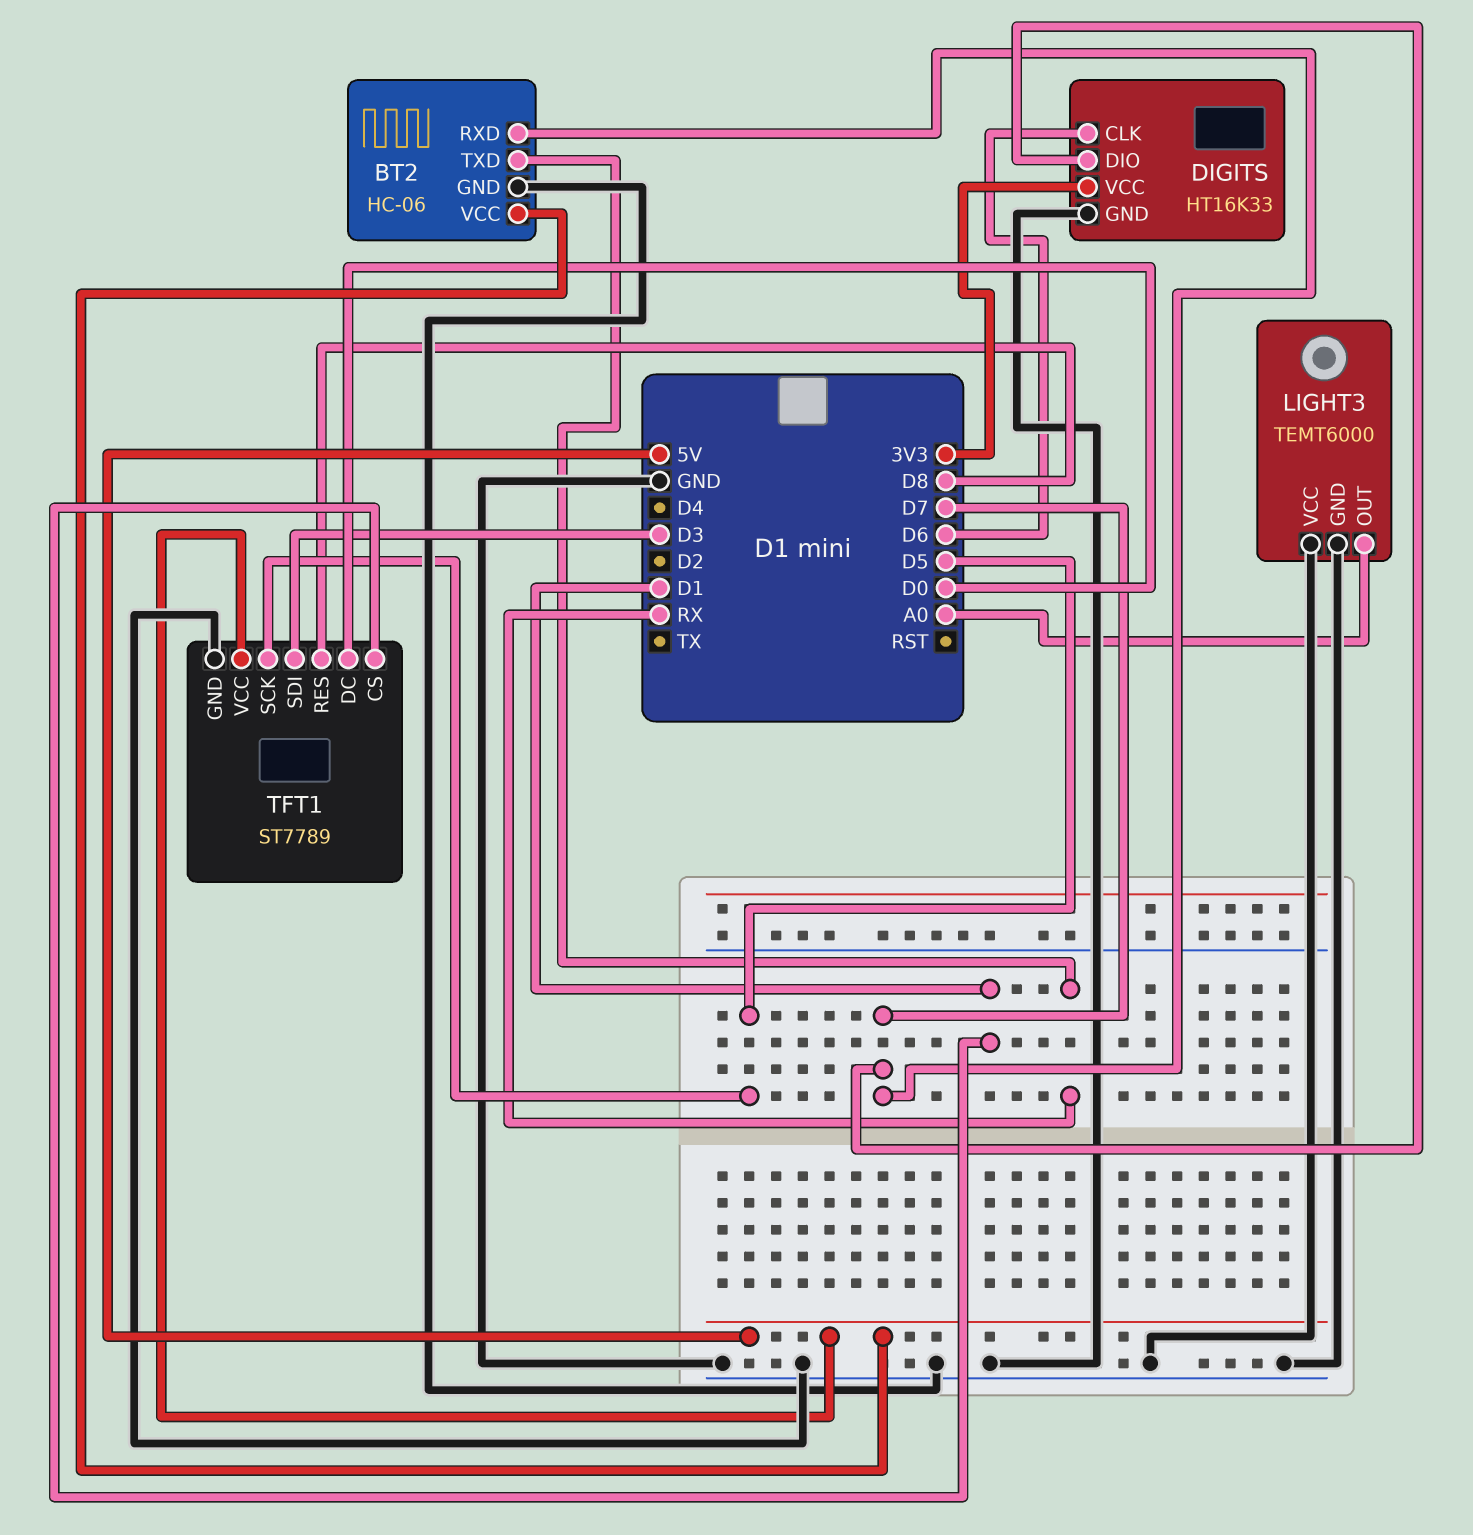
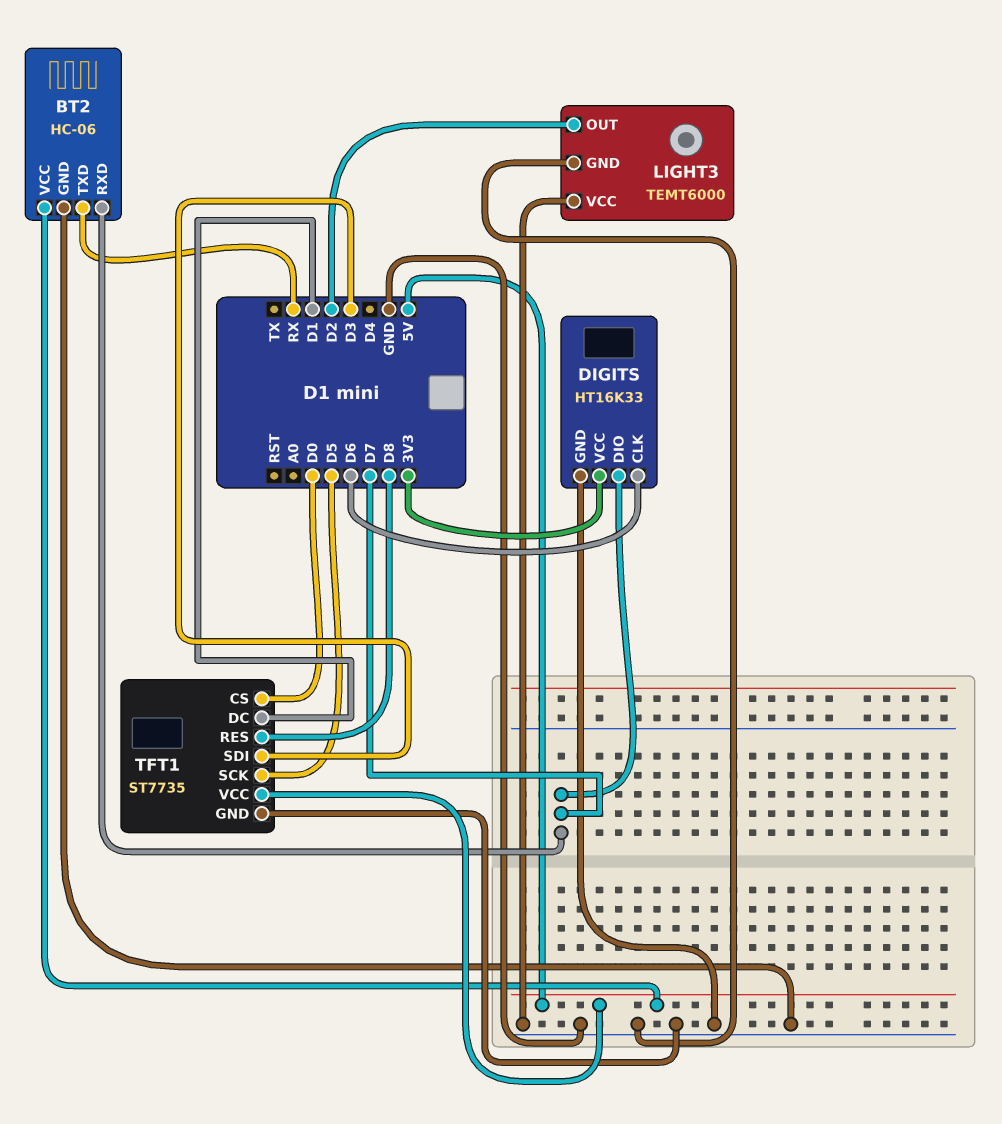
LIGHT3 pin OUT: A0 -> D2
TFT1: ST7789 -> ST7735
TFT1 pin CS: D1 -> D0
TFT1 pin DC: D0 -> D1

